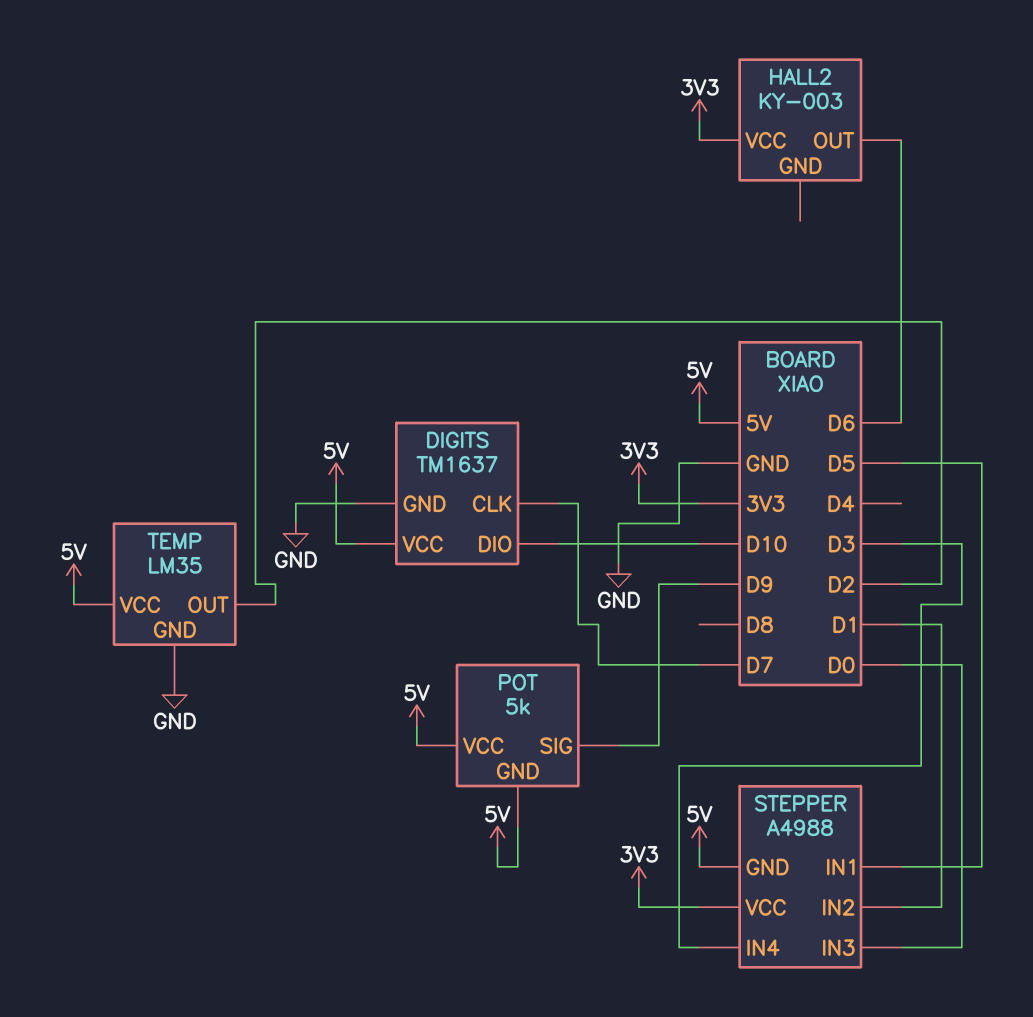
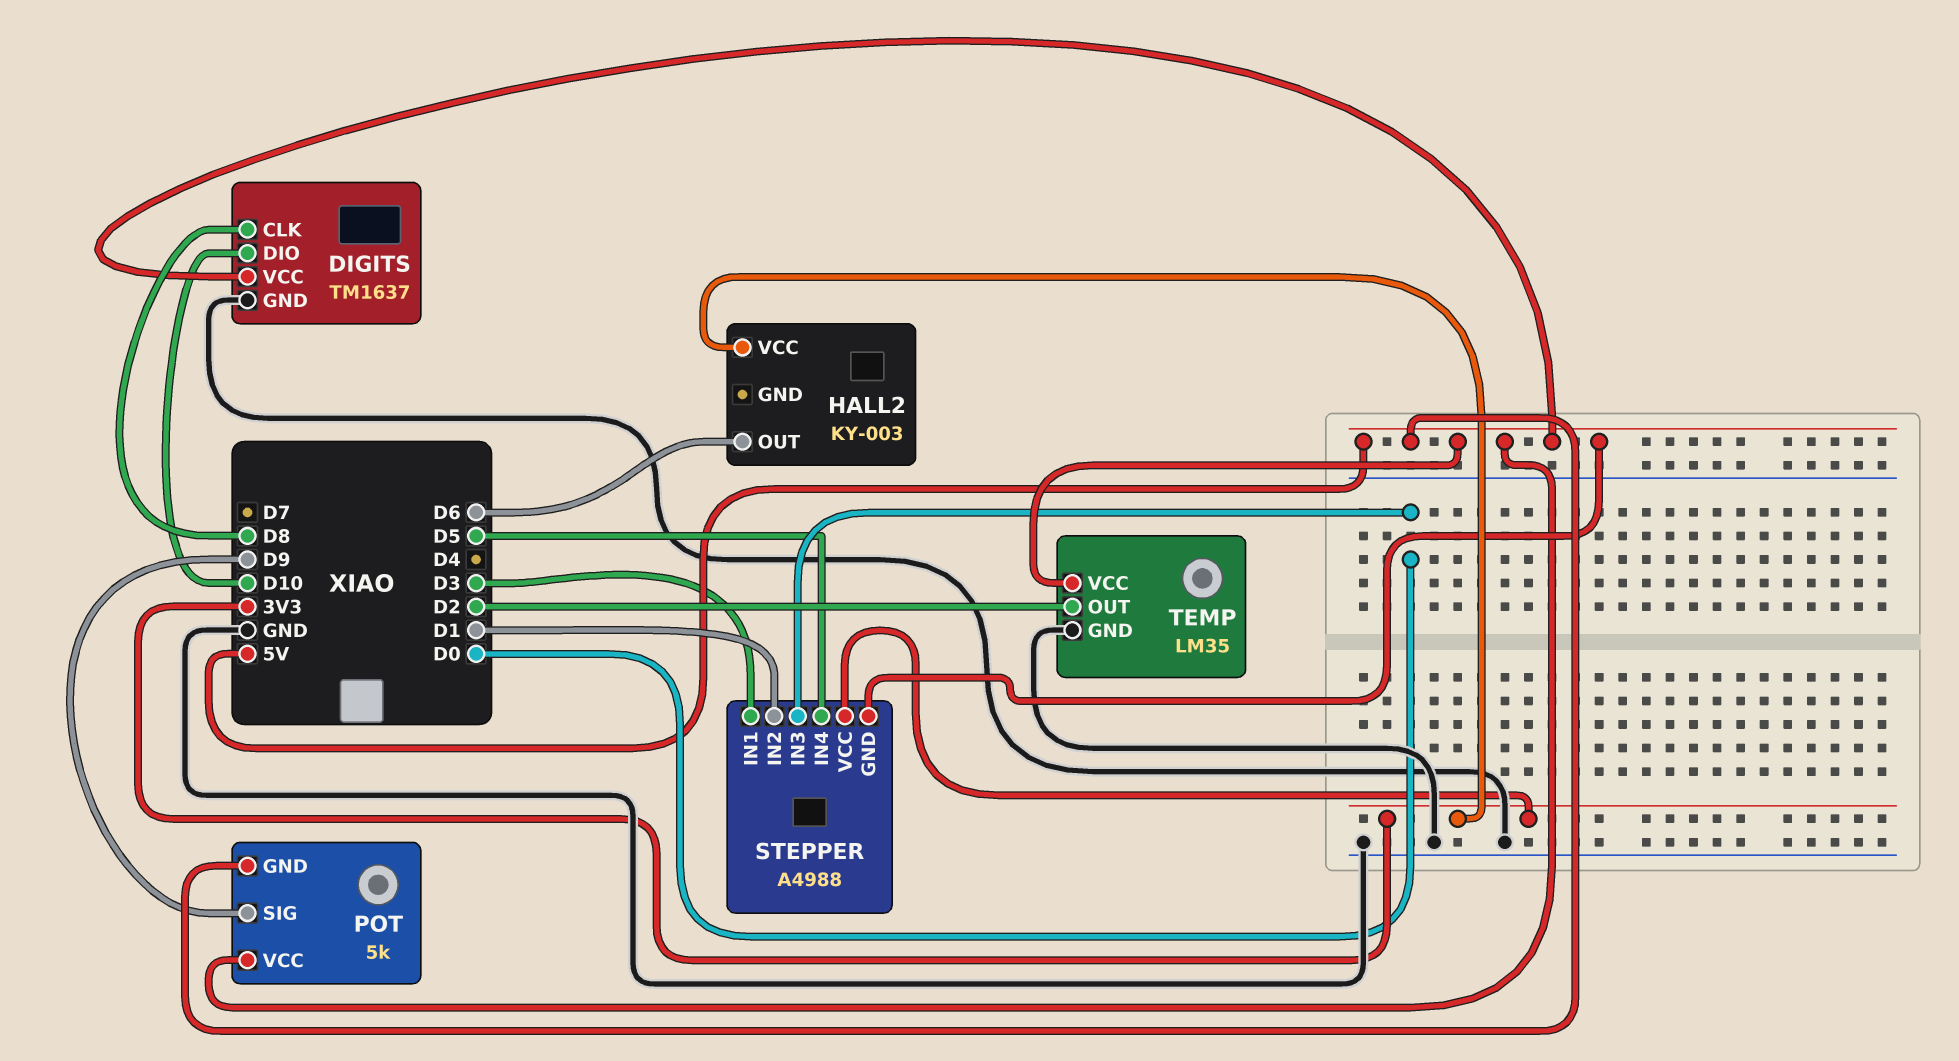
DIGITS pin CLK: D7 -> D8
STEPPER pin IN1: D5 -> D3
STEPPER pin IN4: D3 -> D5

